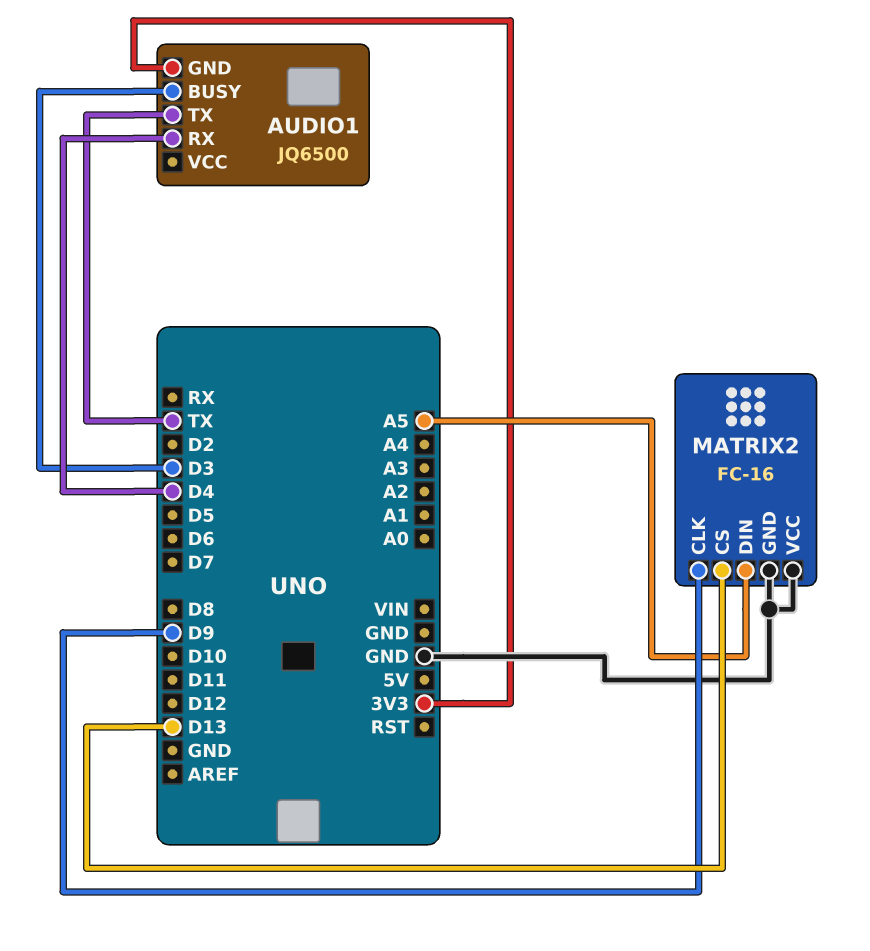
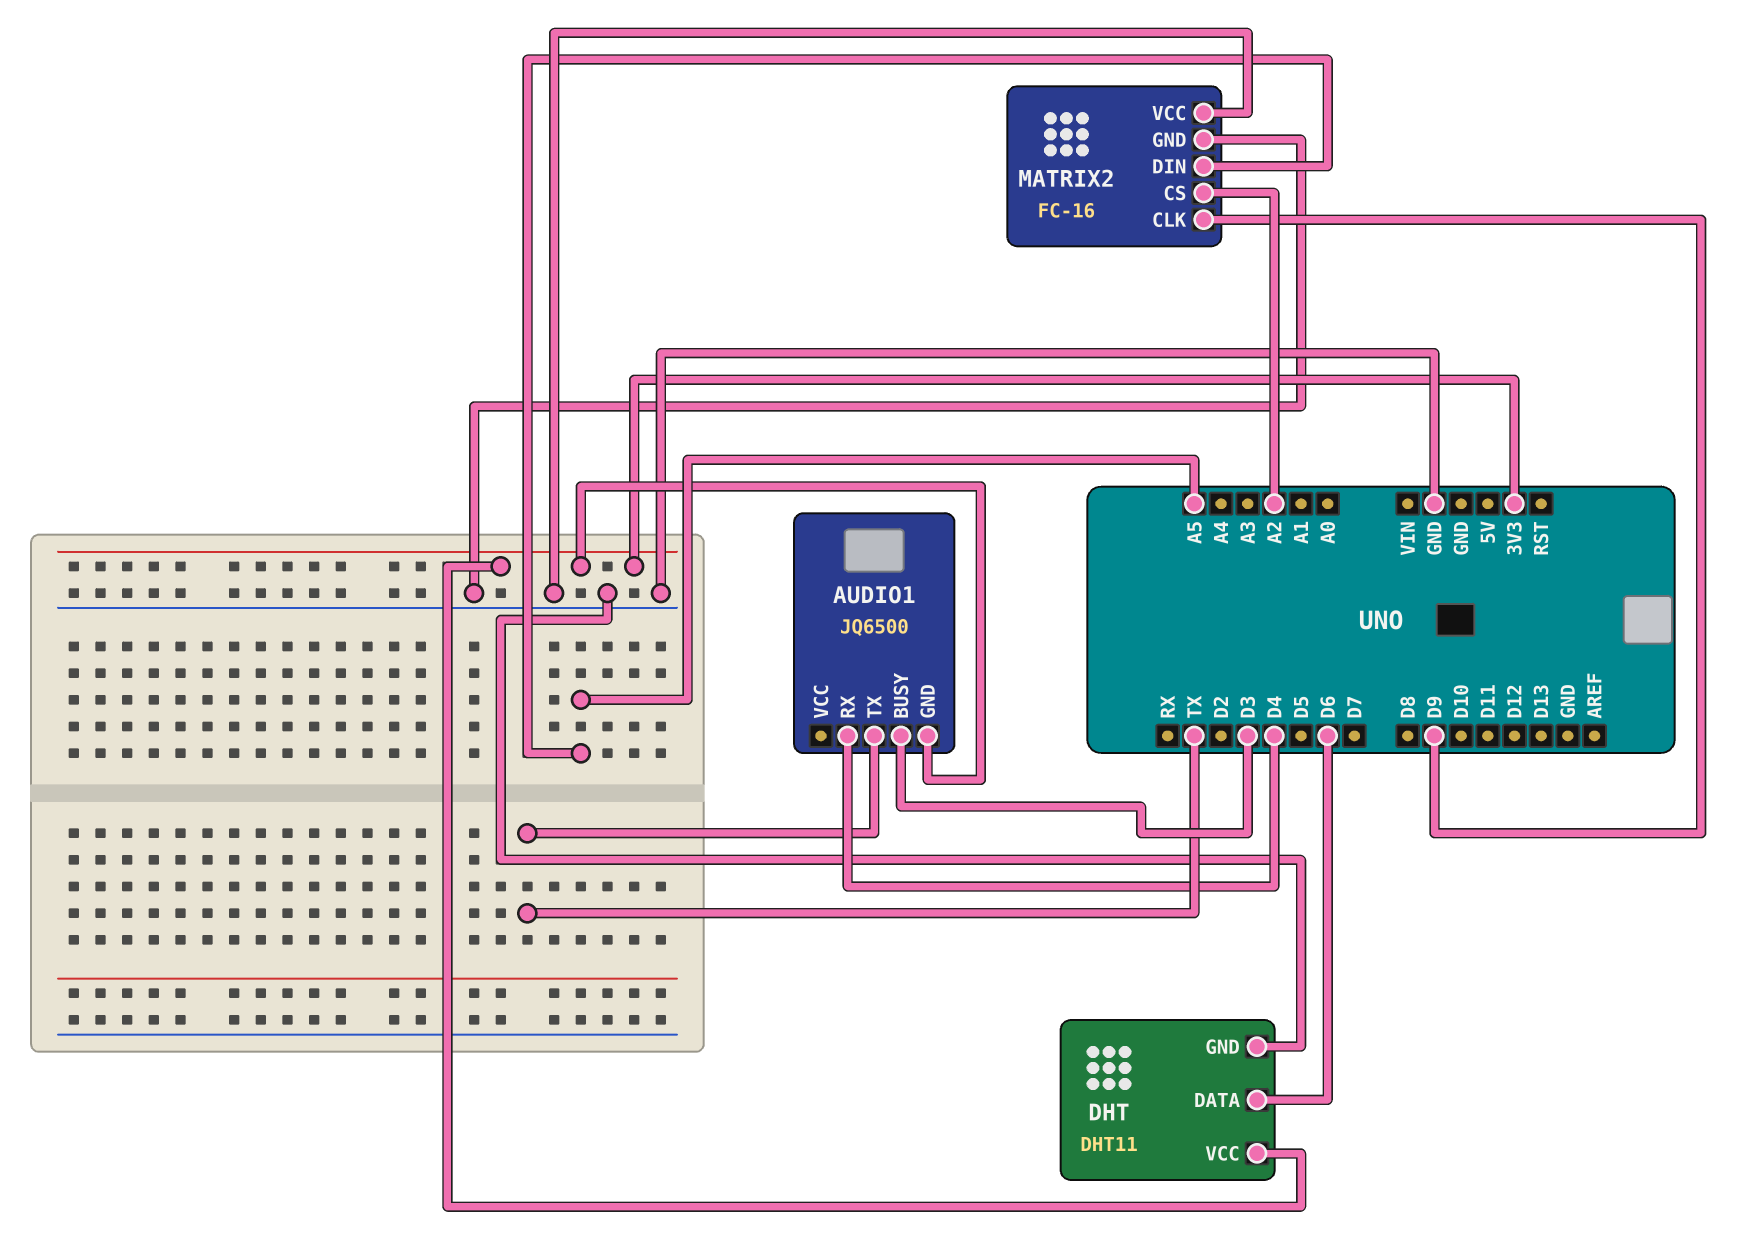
DHT: none -> DHT11
DHT pin DATA: none -> D6
DHT pin GND: none -> GND
DHT pin VCC: none -> 3V3
MATRIX2 pin CS: D13 -> A2

